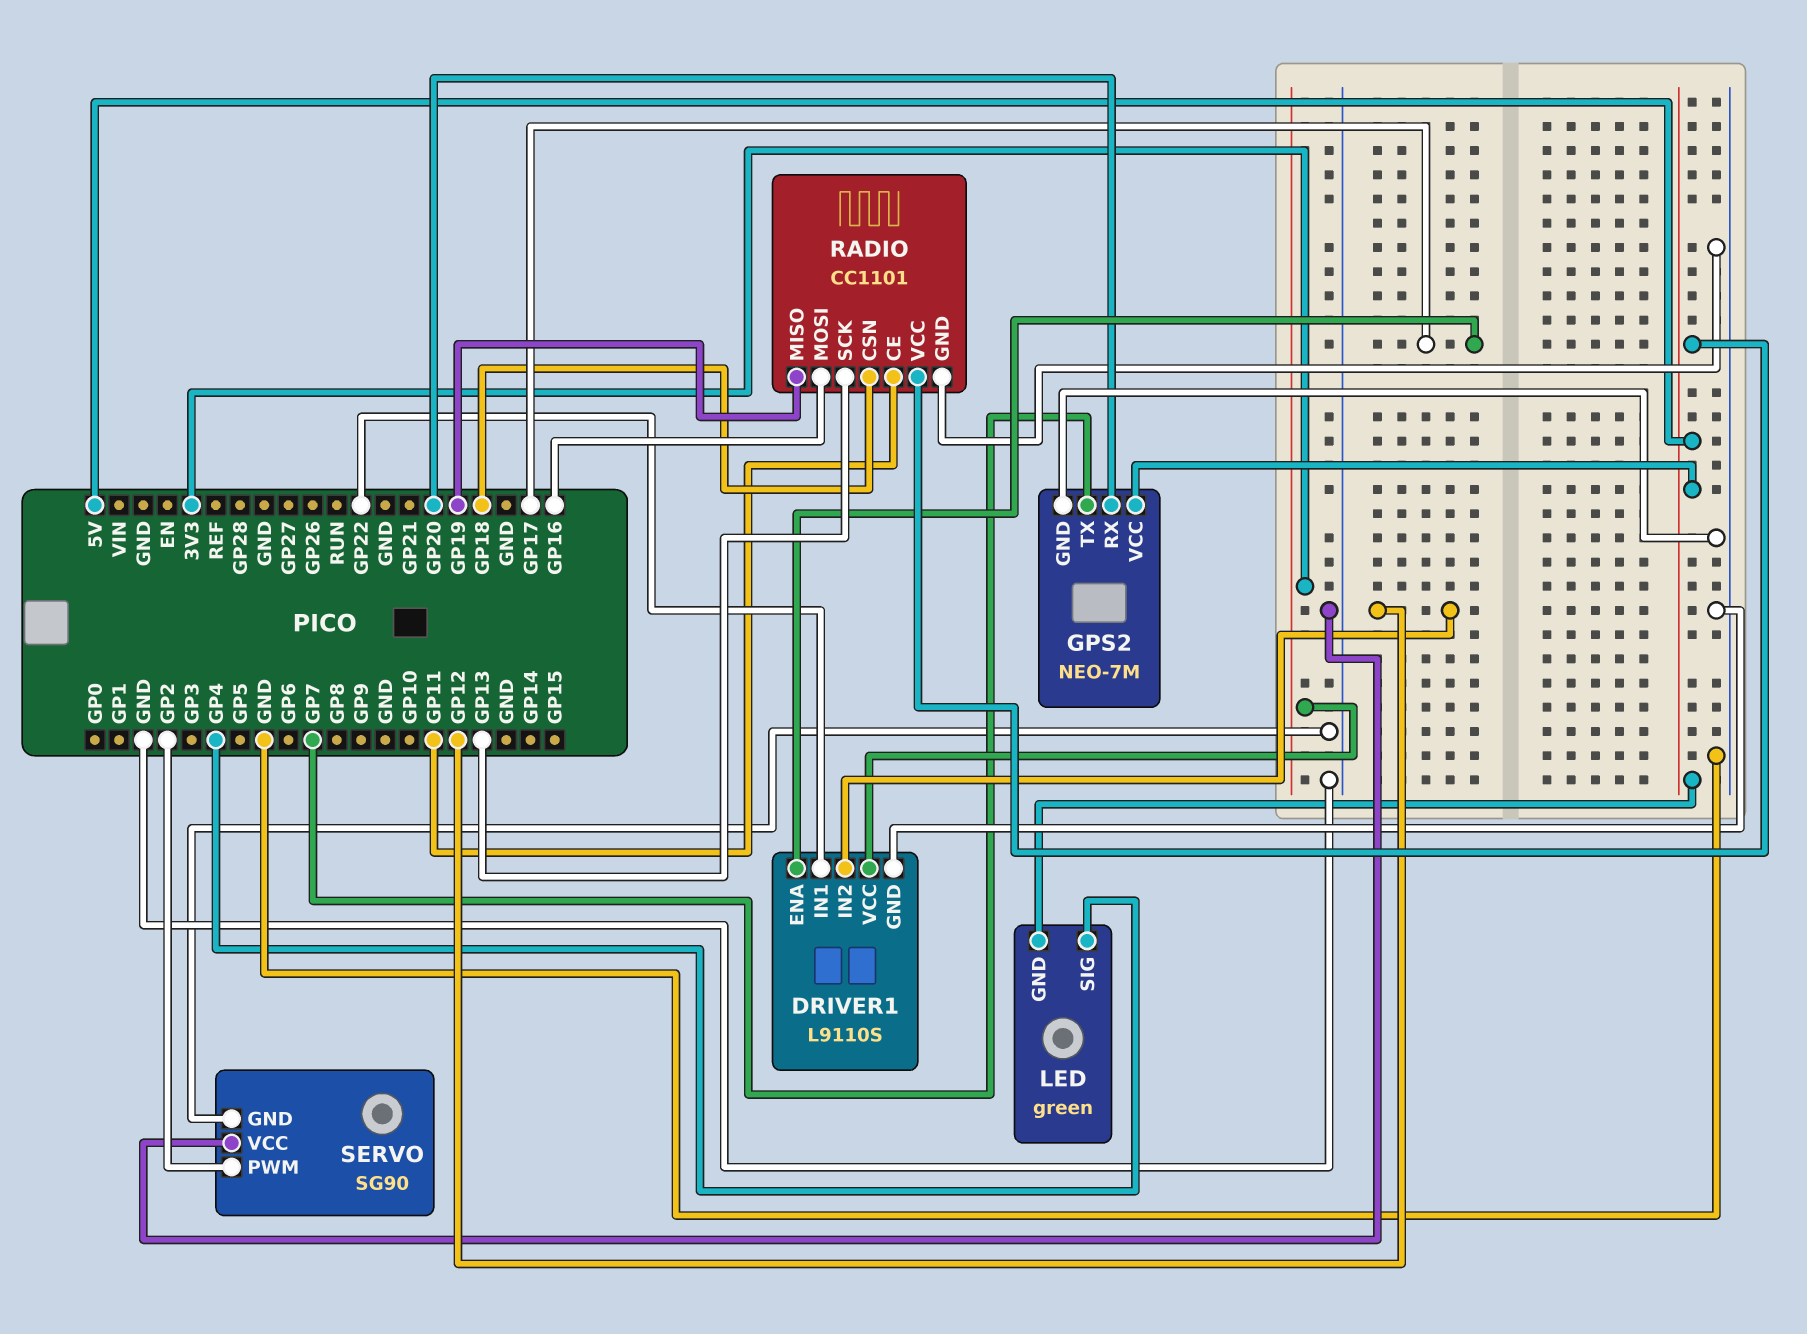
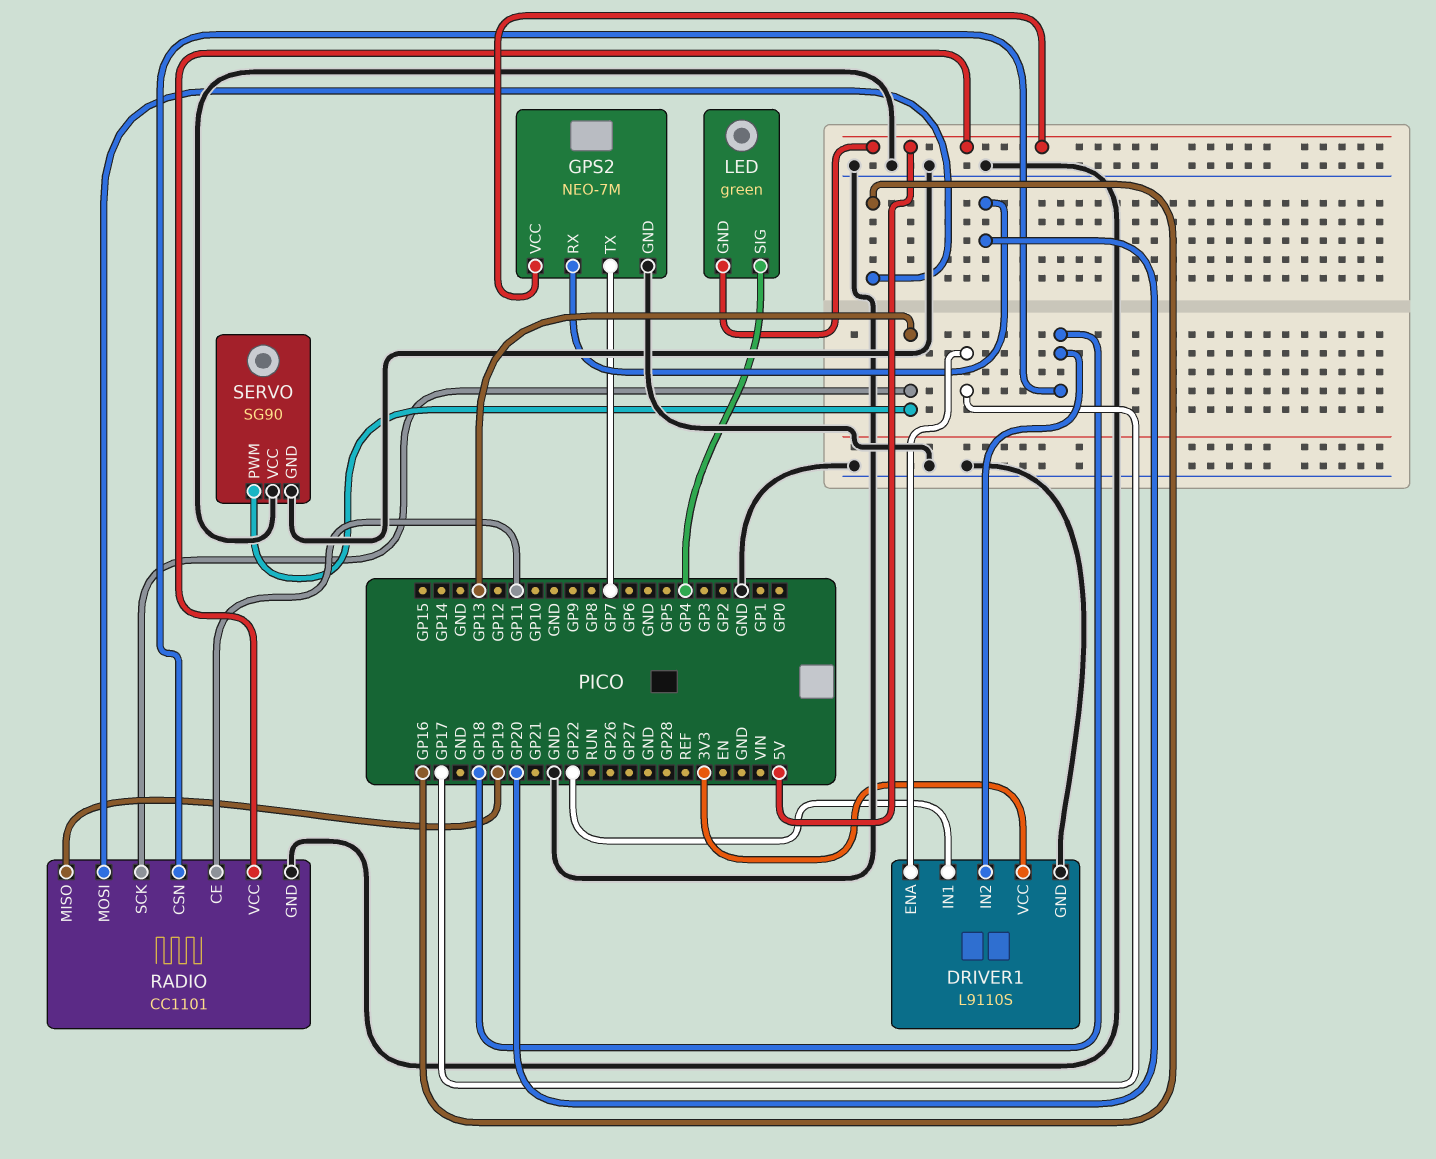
DRIVER1 pin IN2: GP12 -> GP18
SERVO pin PWM: GP2 -> GP13

